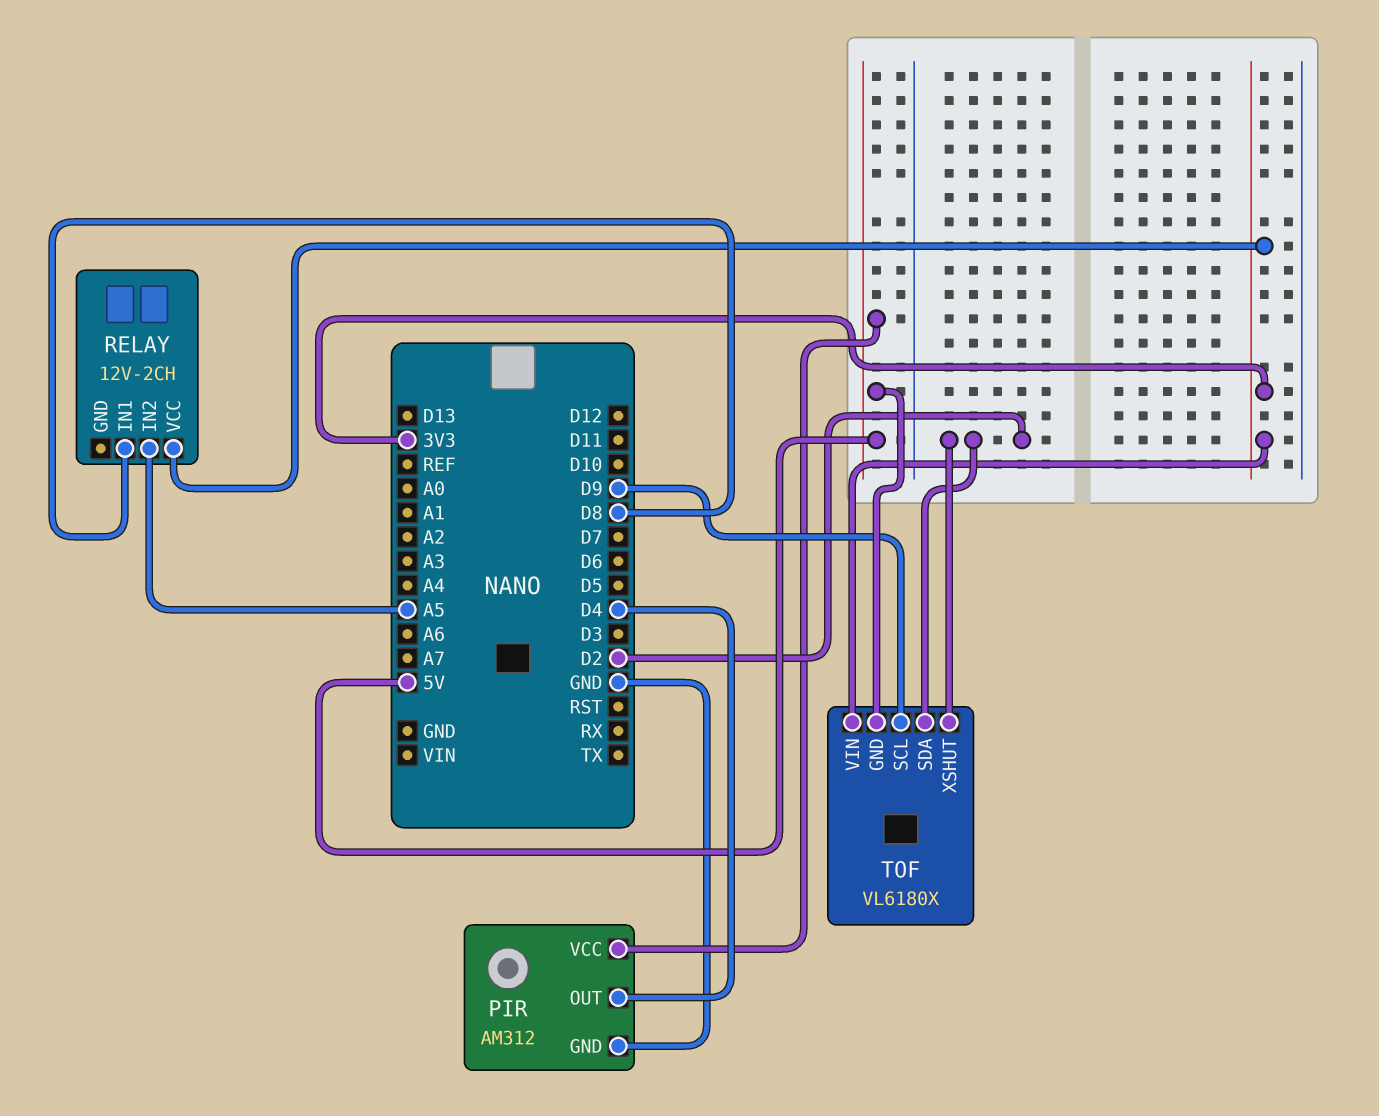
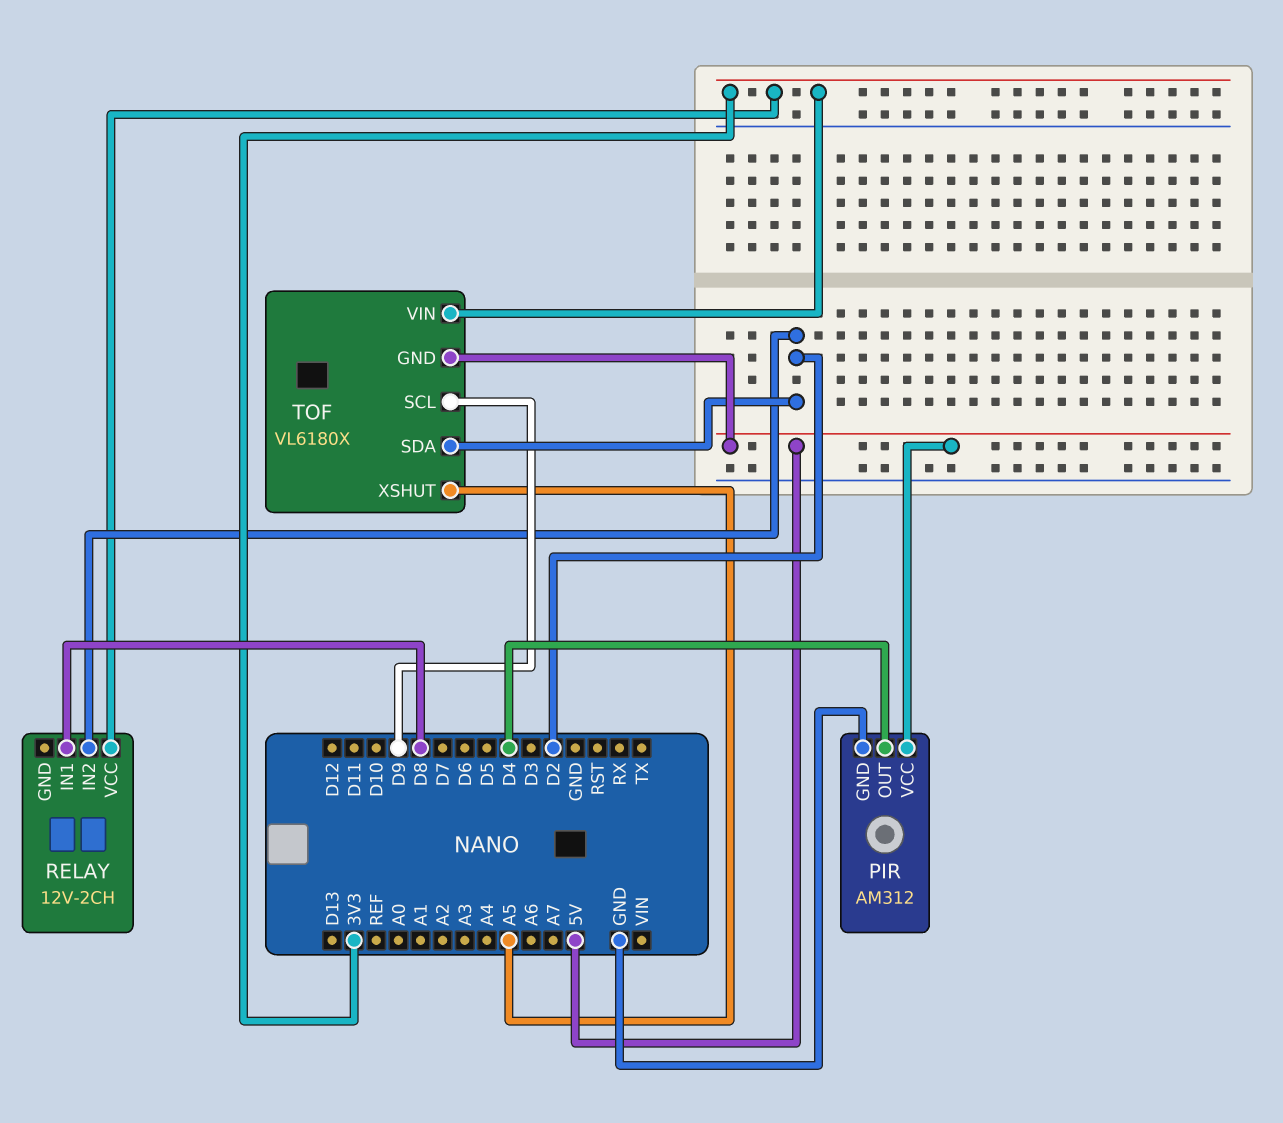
RELAY pin IN2: A5 -> D2
TOF pin XSHUT: D2 -> A5

